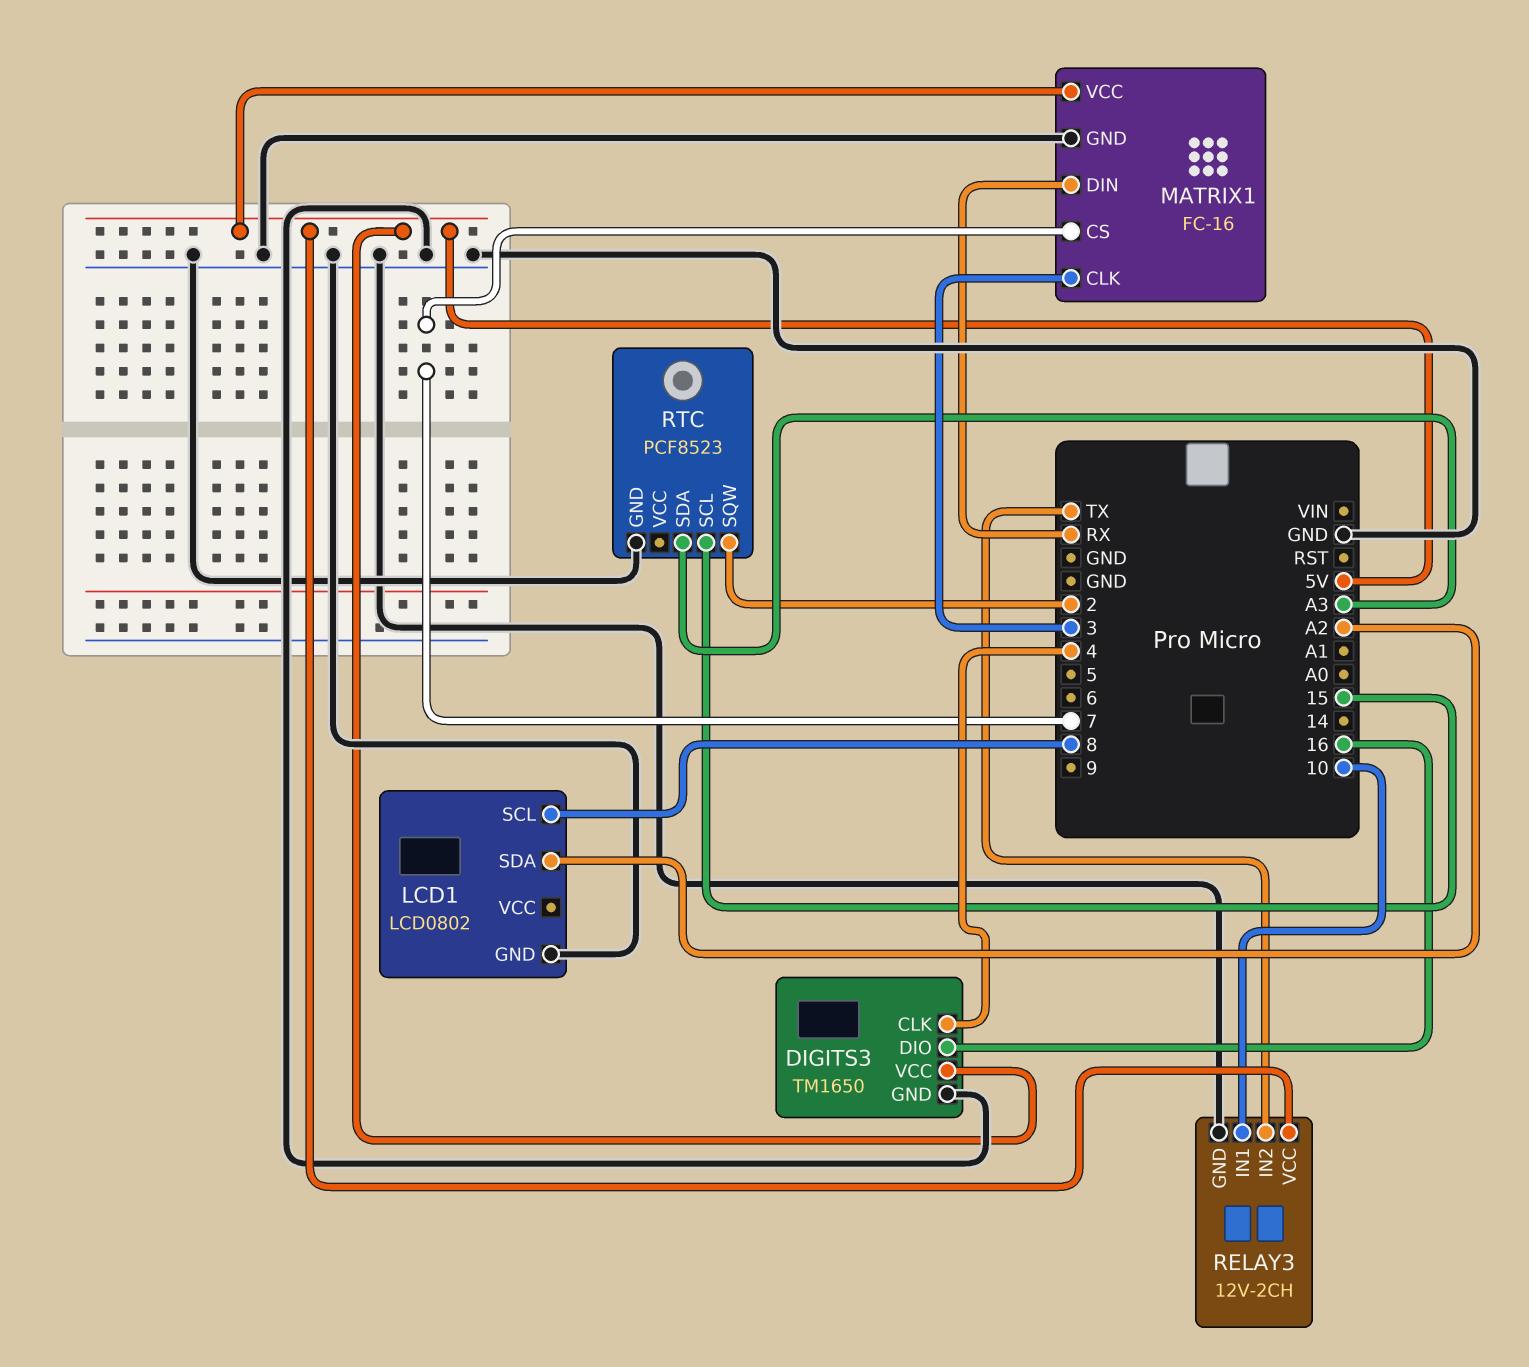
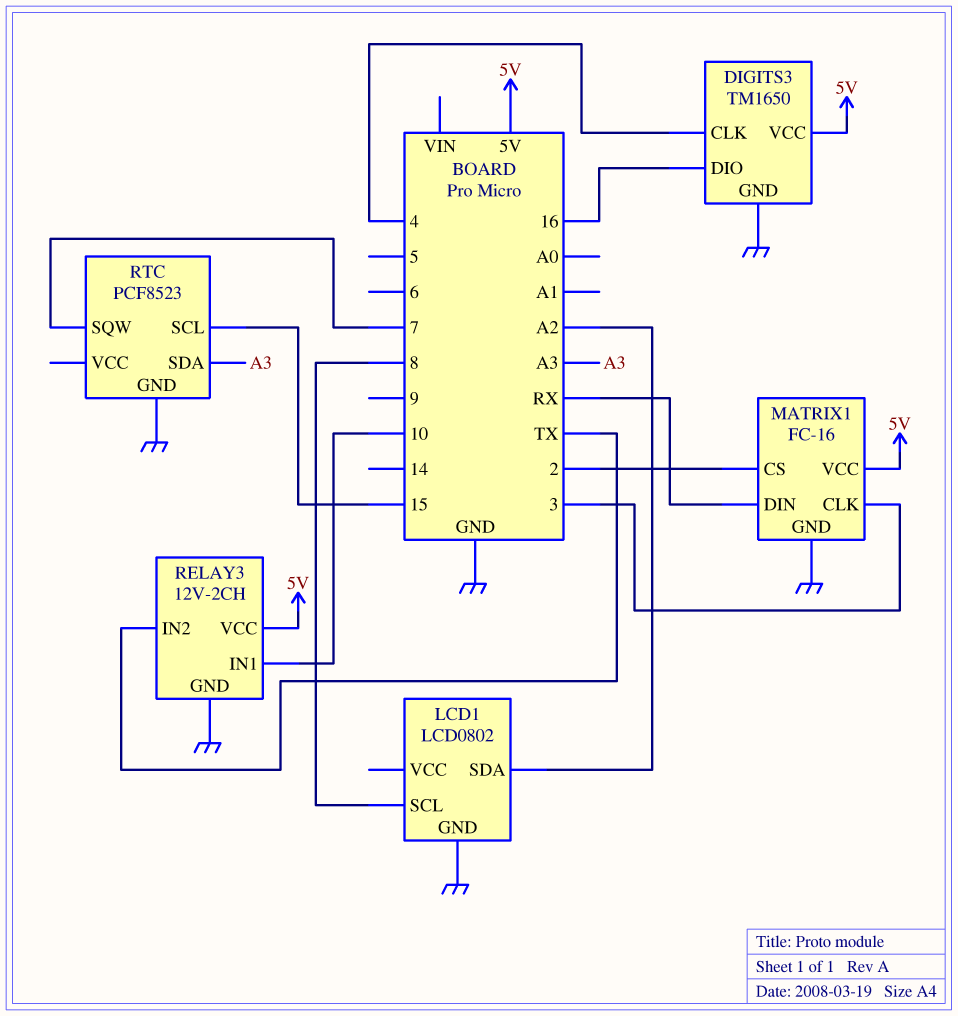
MATRIX1 pin CS: 7 -> 2
RTC pin SQW: 2 -> 7

